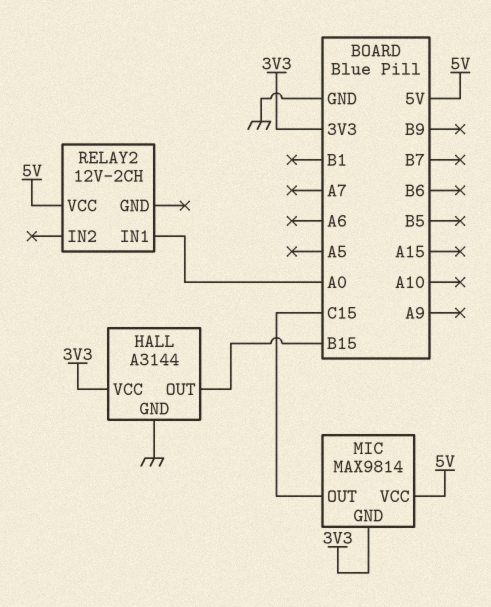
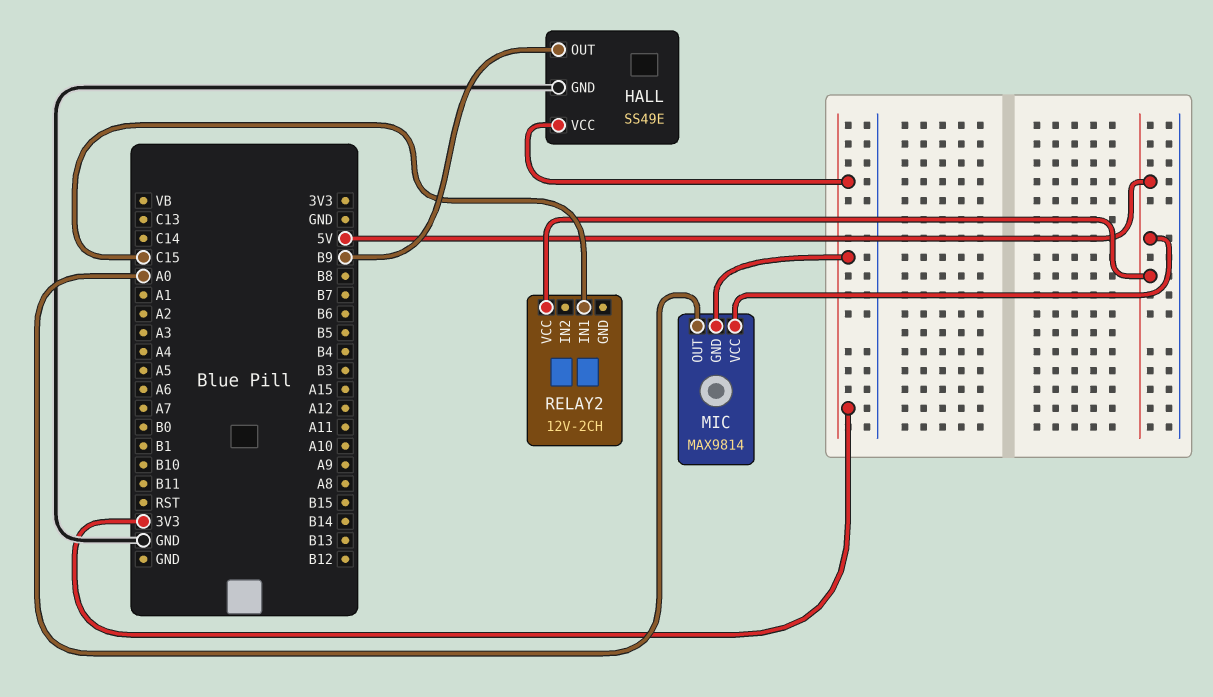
HALL: A3144 -> SS49E
HALL pin OUT: B15 -> B9
MIC pin OUT: C15 -> A0
RELAY2 pin IN1: A0 -> C15

